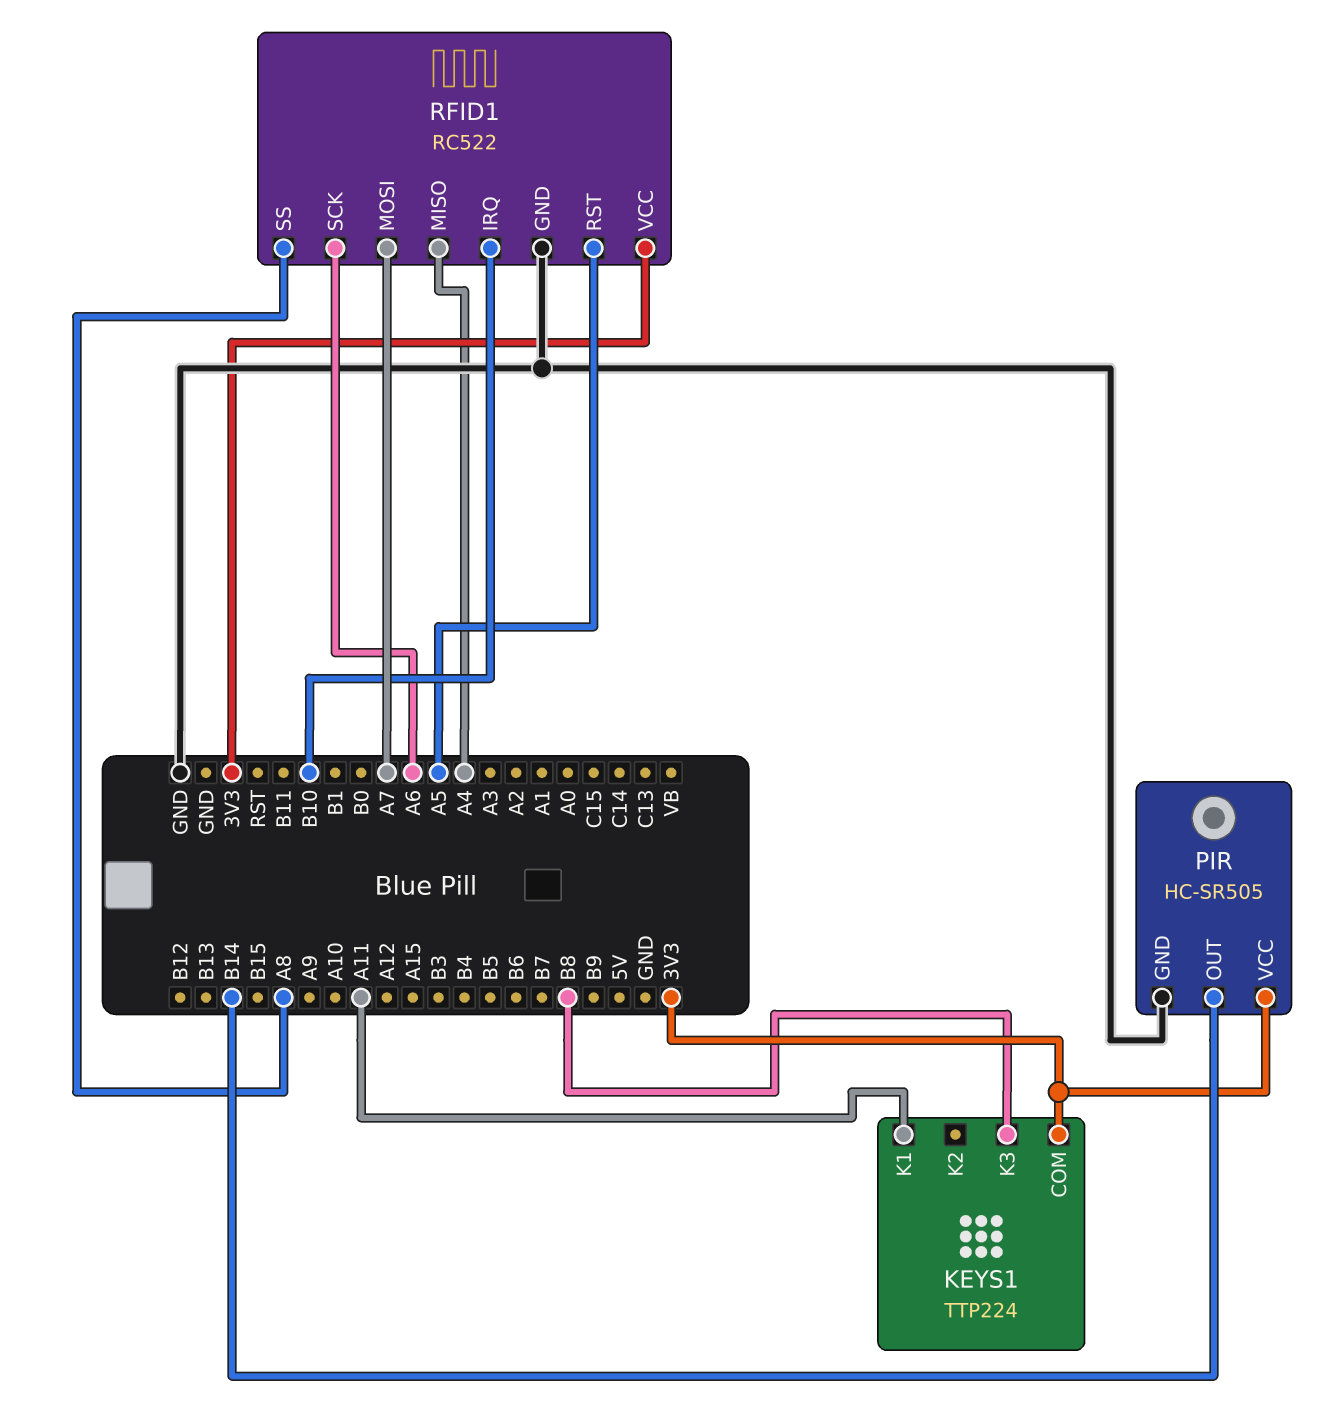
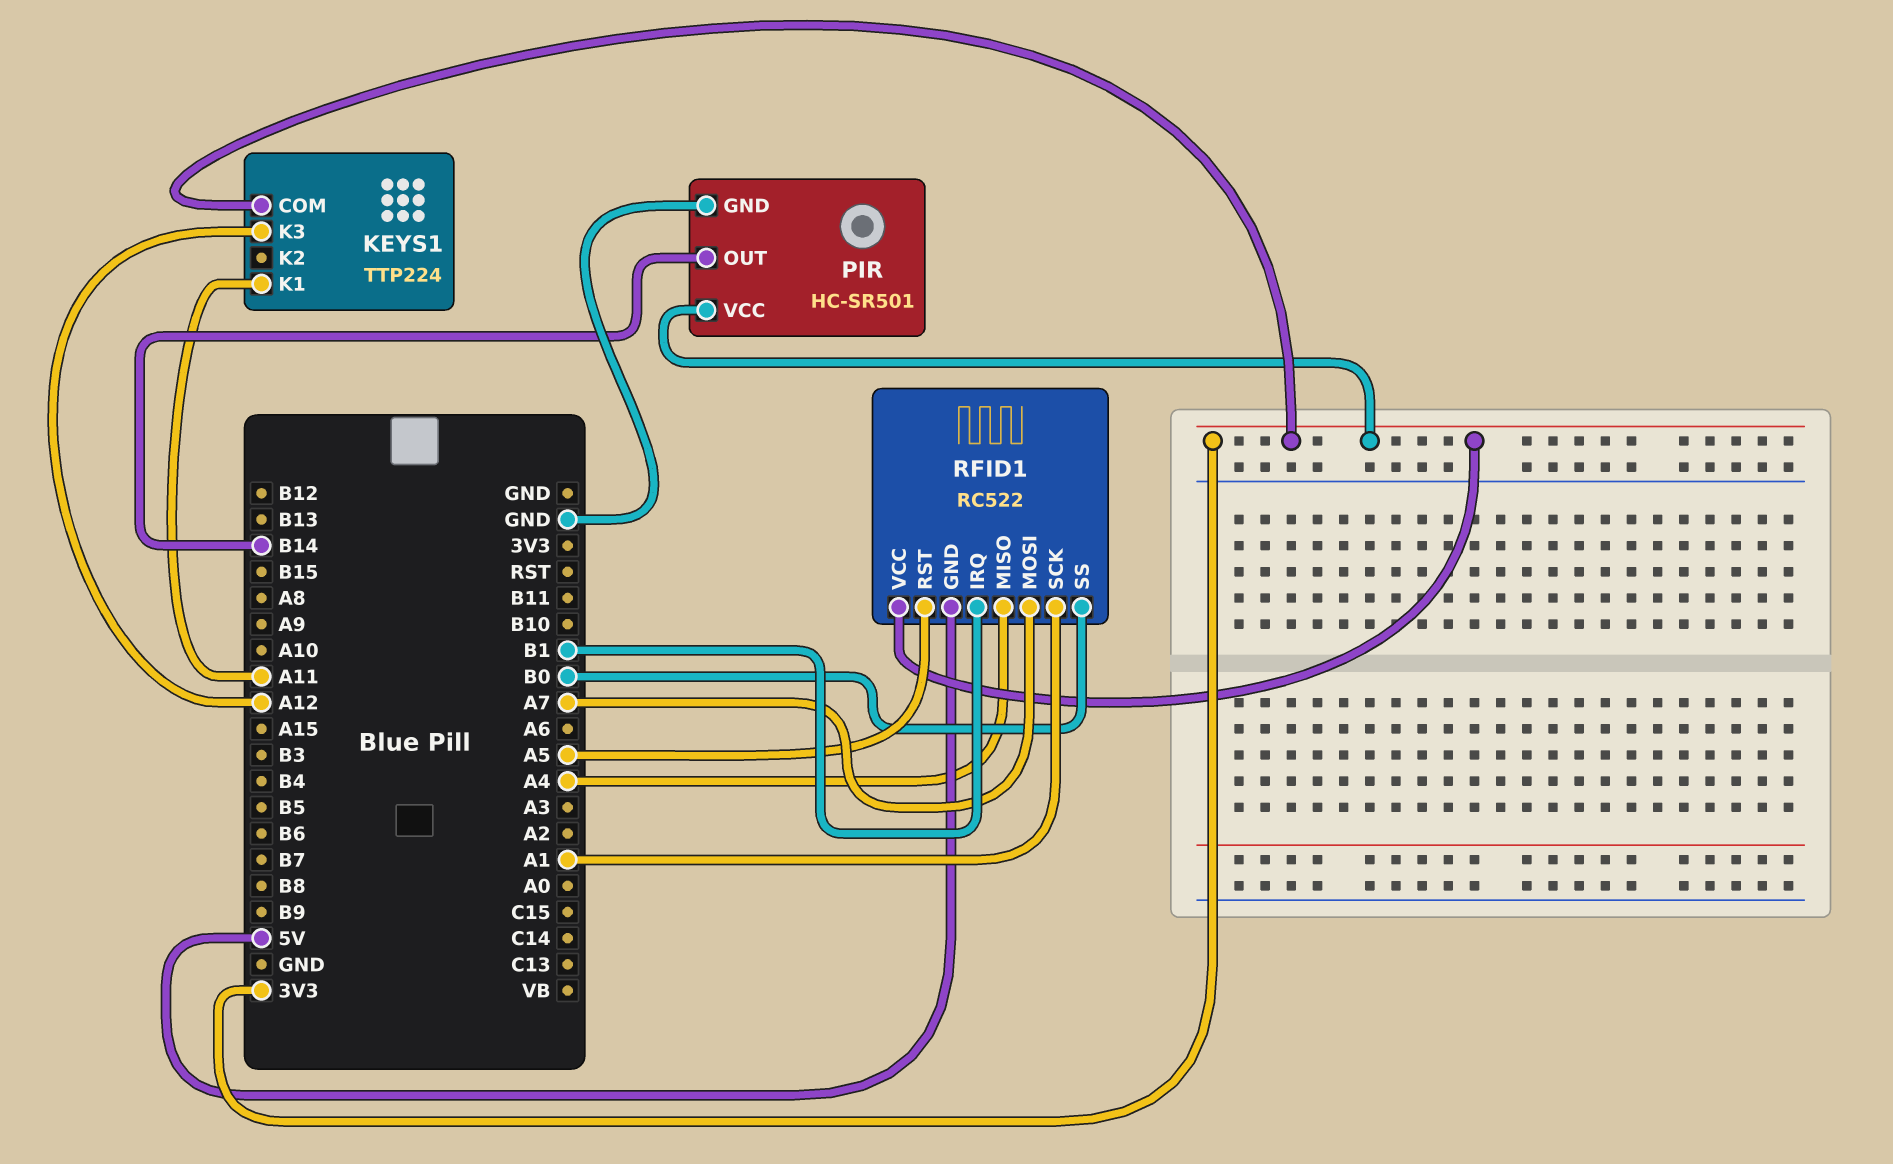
KEYS1 pin K3: B8 -> A12
PIR: HC-SR505 -> HC-SR501
RFID1 pin GND: GND -> 5V
RFID1 pin IRQ: B10 -> B1
RFID1 pin SCK: A6 -> A1
RFID1 pin SS: A8 -> B0

